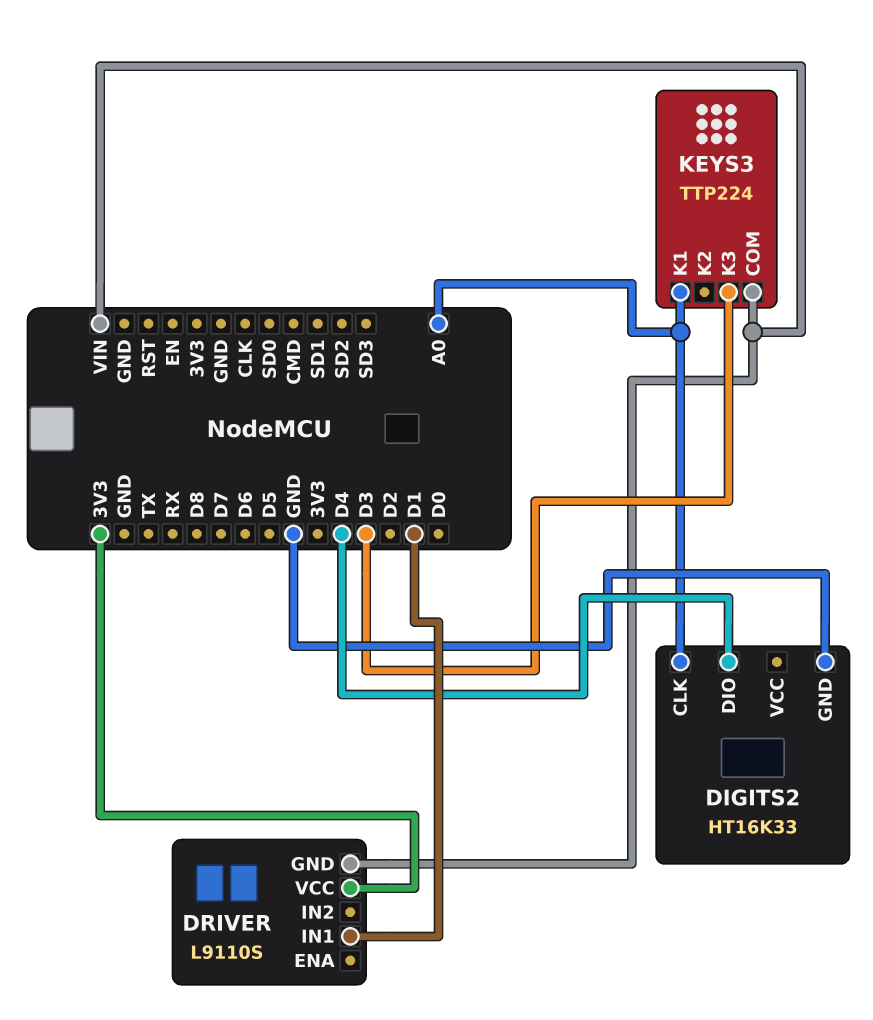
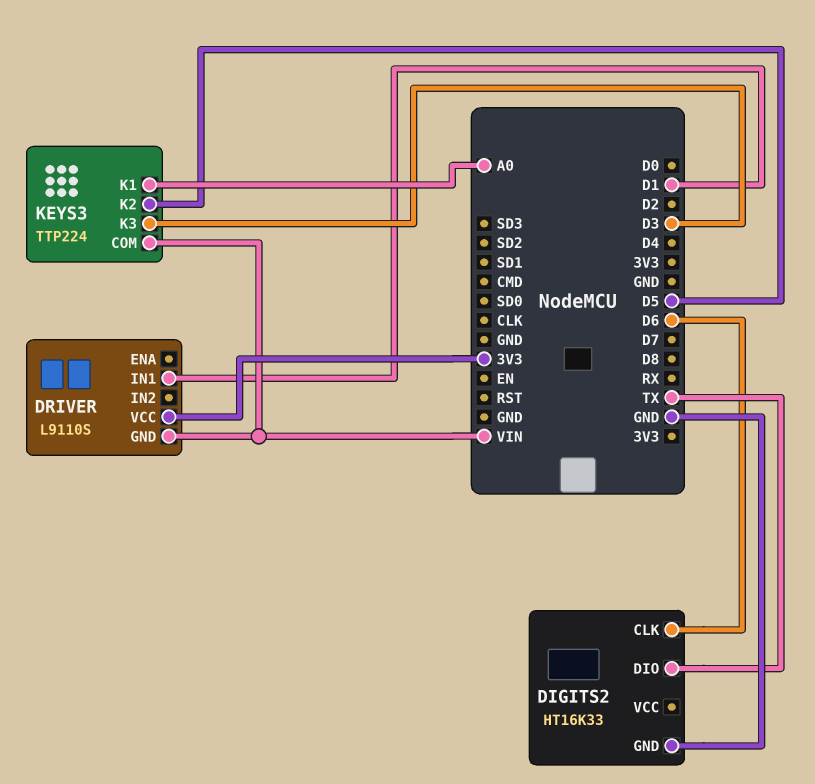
DIGITS2 pin CLK: A0 -> D6
DIGITS2 pin DIO: D4 -> TX
KEYS3 pin K2: none -> D5

